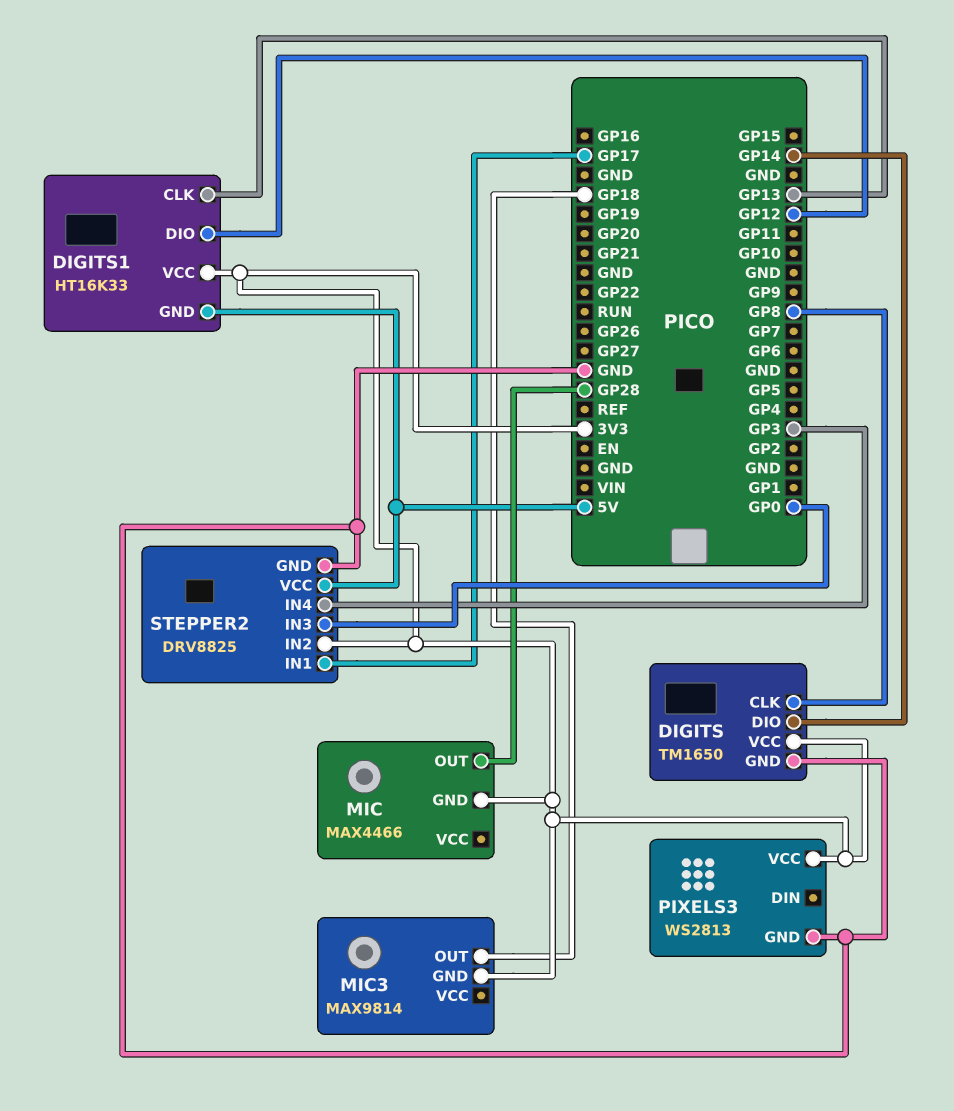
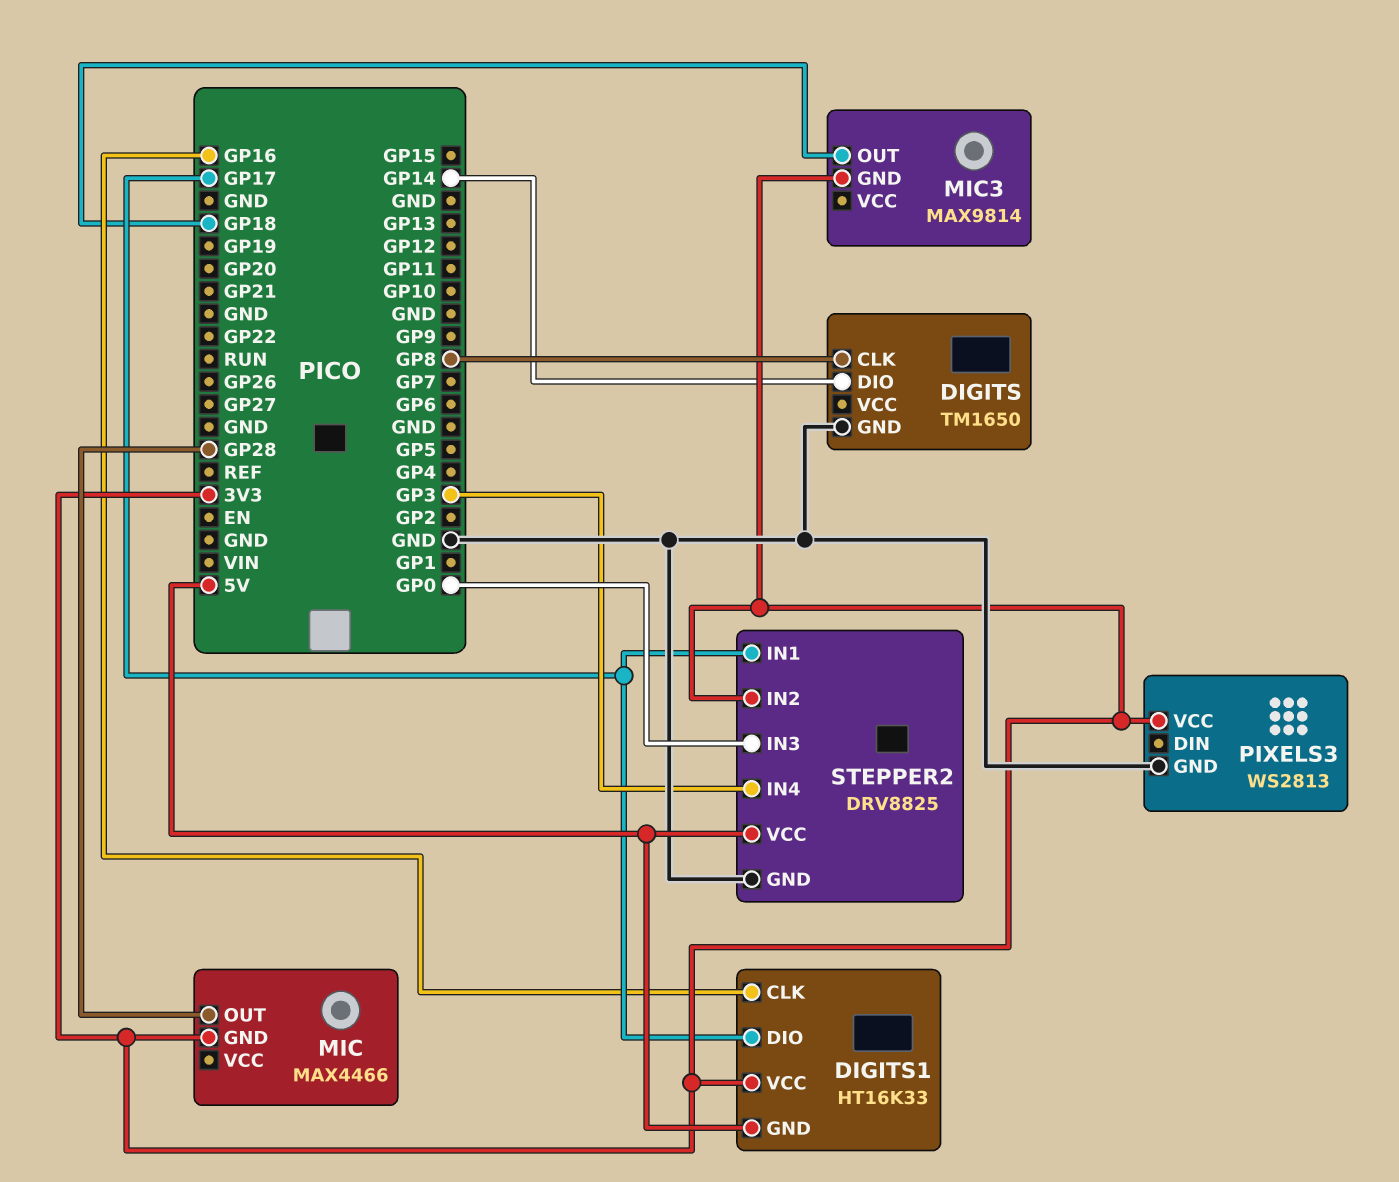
DIGITS pin VCC: 3V3 -> none
DIGITS1 pin CLK: GP13 -> GP16
DIGITS1 pin DIO: GP12 -> GP17

